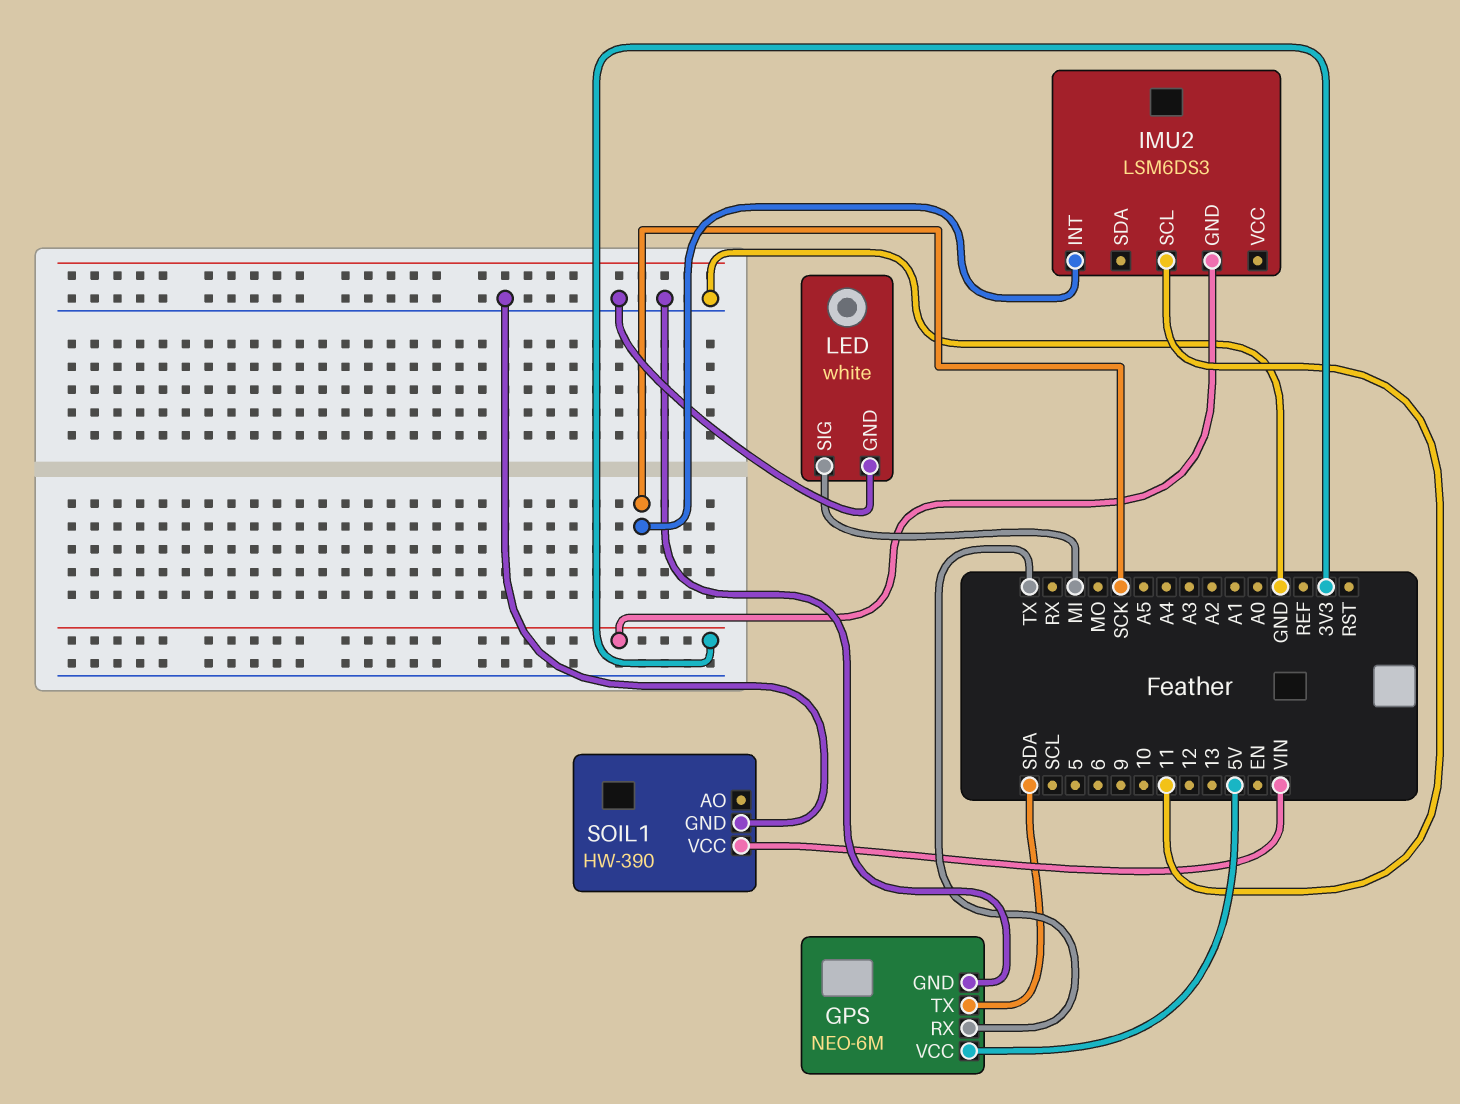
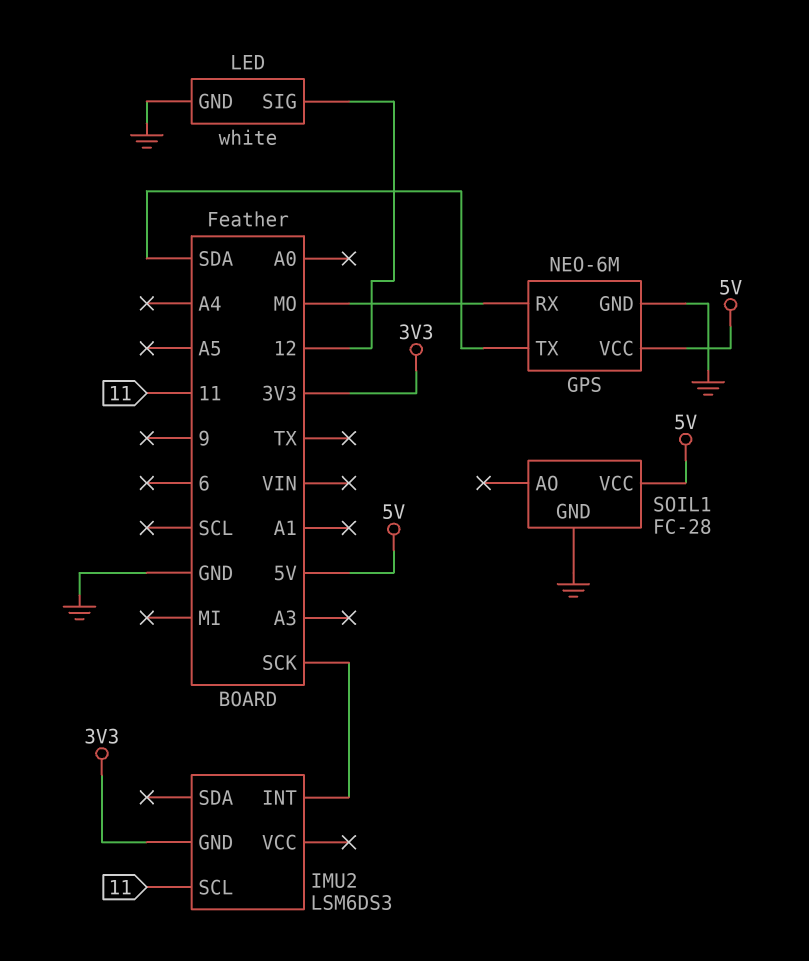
GPS pin RX: TX -> MO
LED pin SIG: MI -> 12
SOIL1: HW-390 -> FC-28
SOIL1 pin VCC: VIN -> 5V

